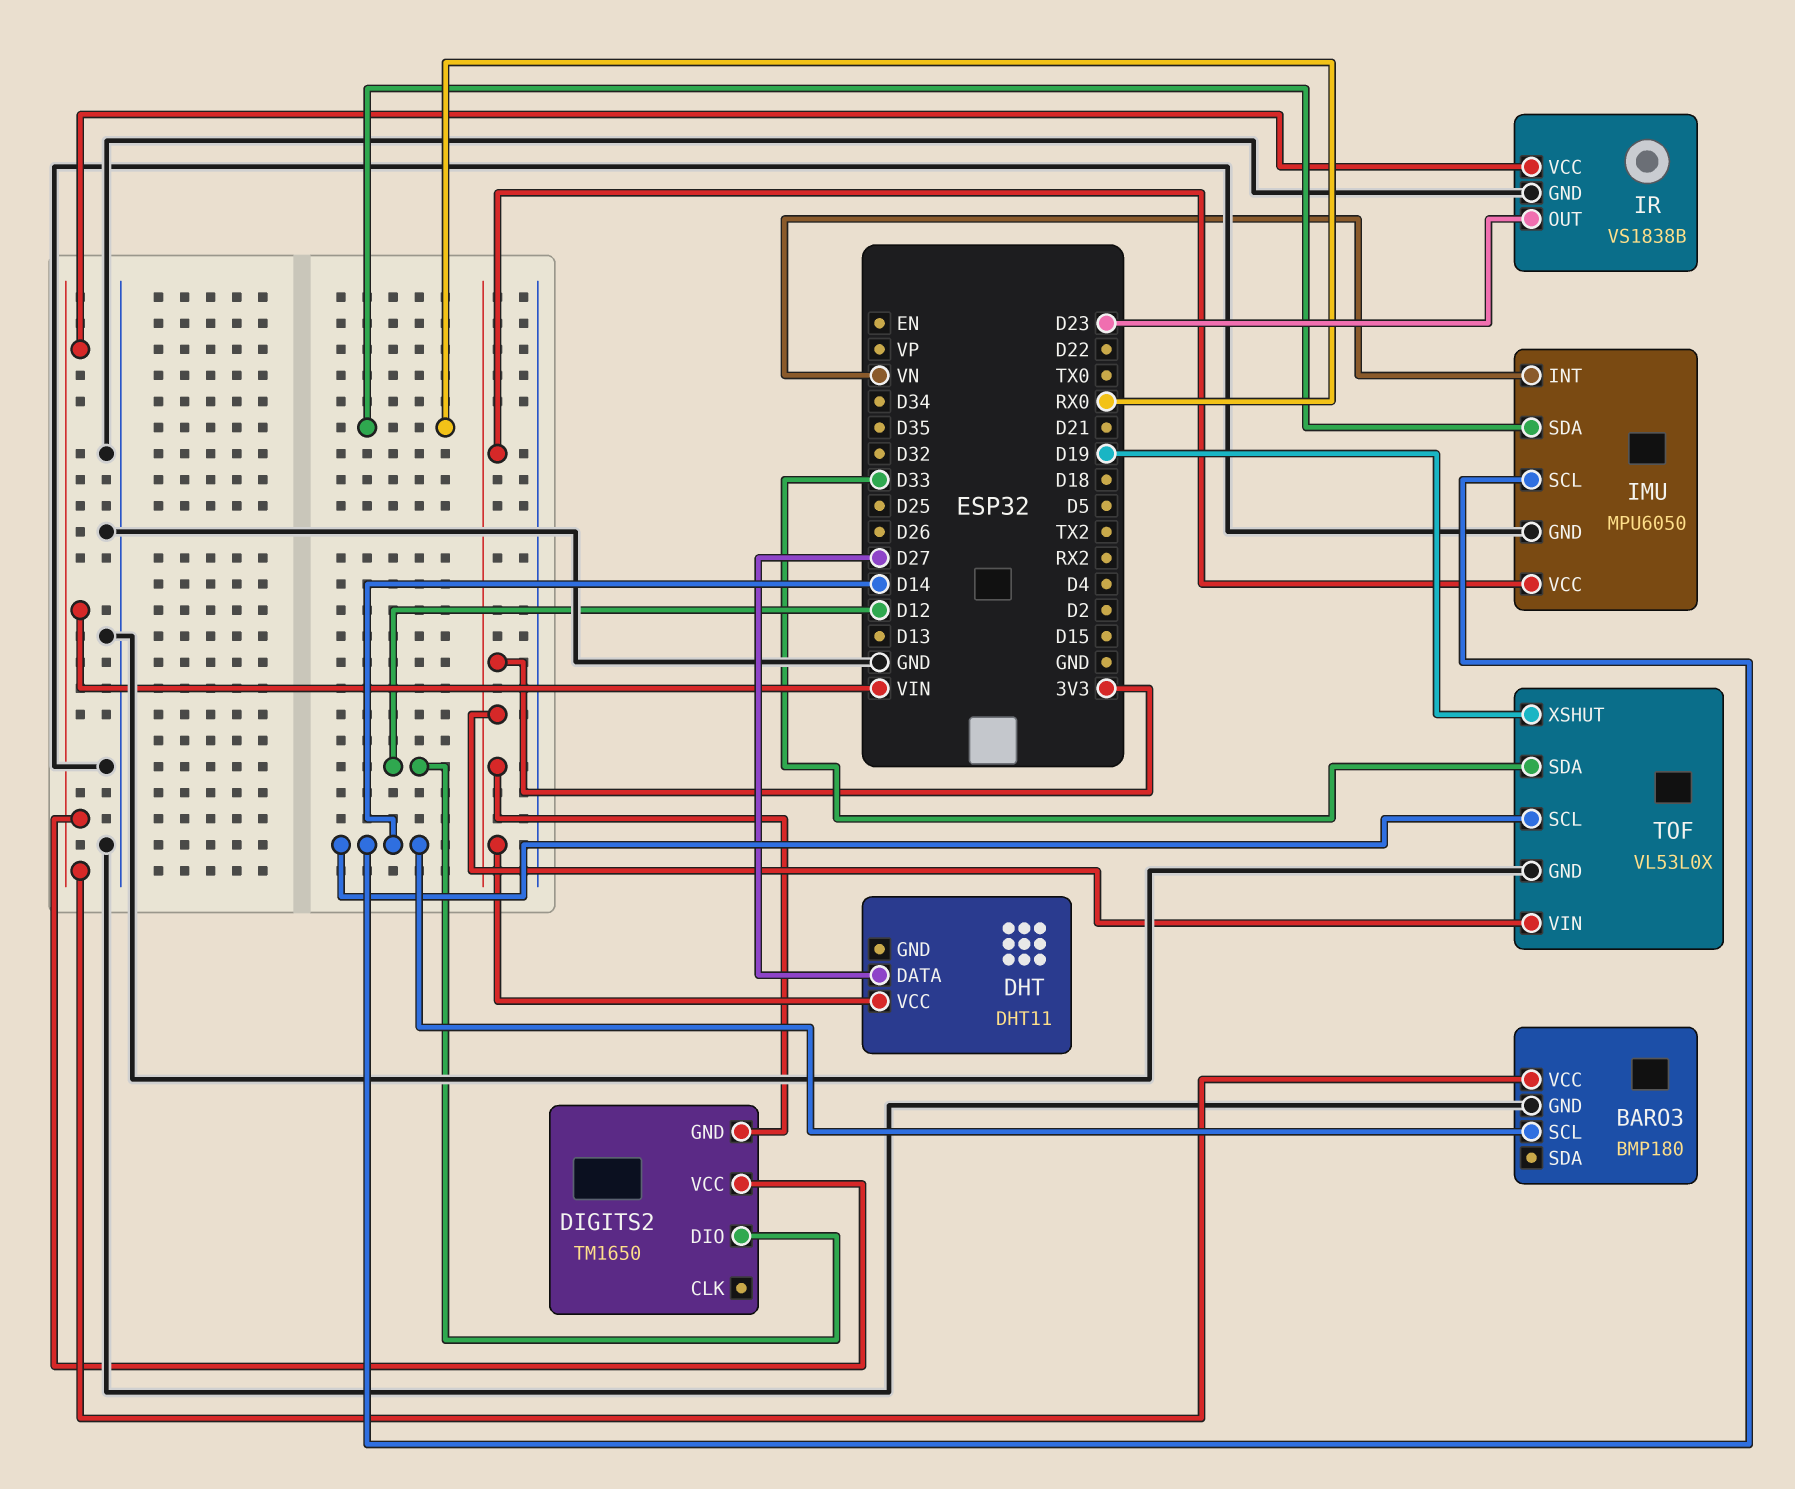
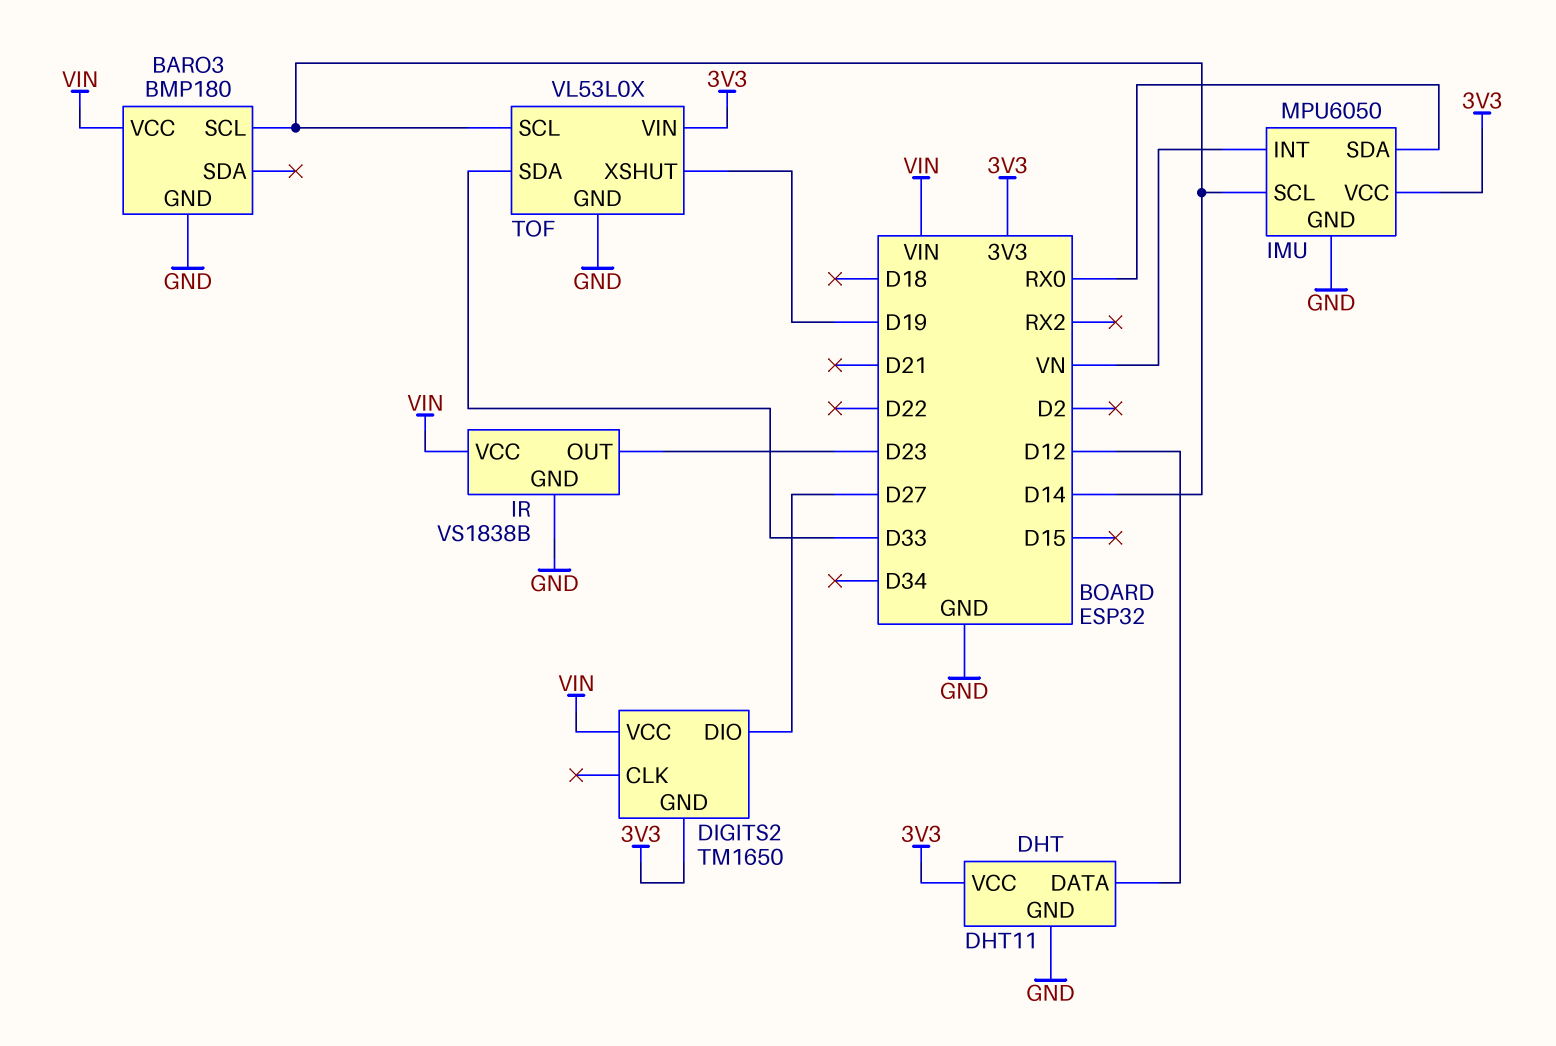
DHT pin DATA: D27 -> D12
DHT pin GND: none -> GND
DIGITS2 pin DIO: D12 -> D27

